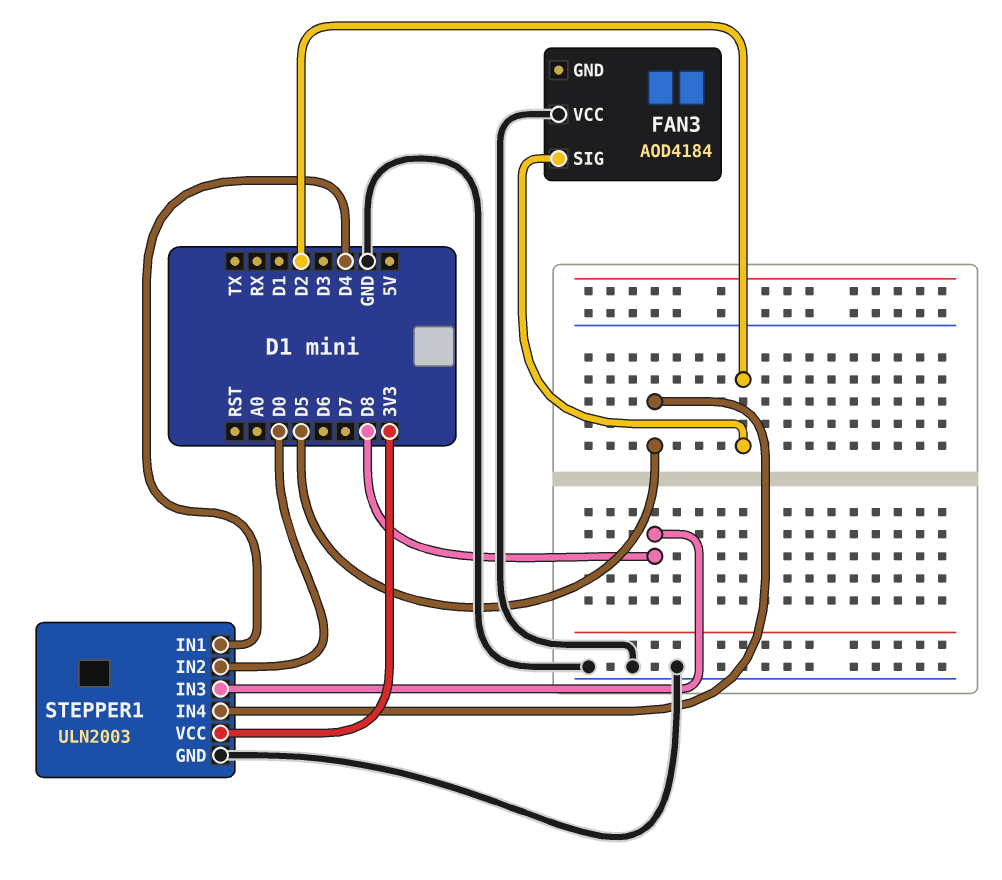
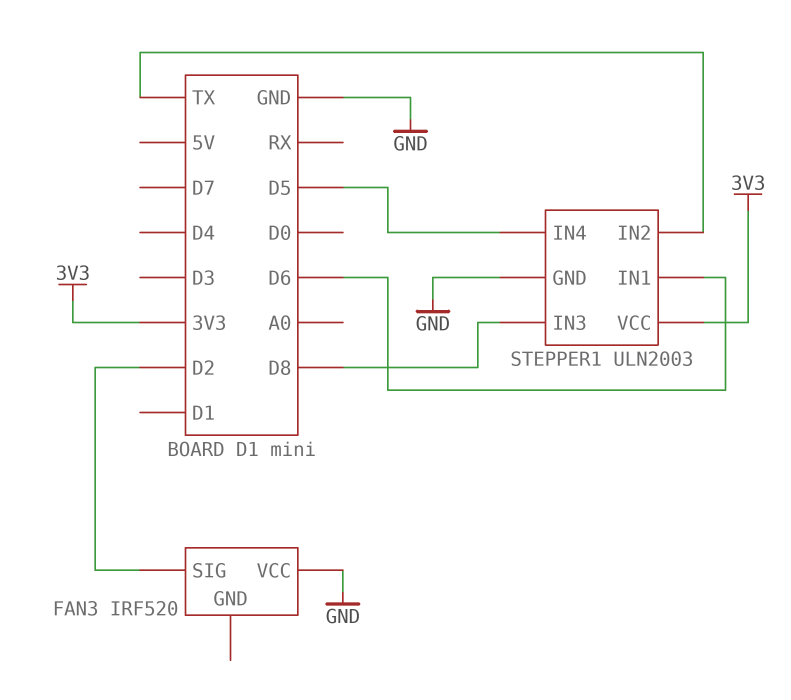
FAN3: AOD4184 -> IRF520
STEPPER1 pin IN1: D4 -> D6
STEPPER1 pin IN2: D0 -> TX

